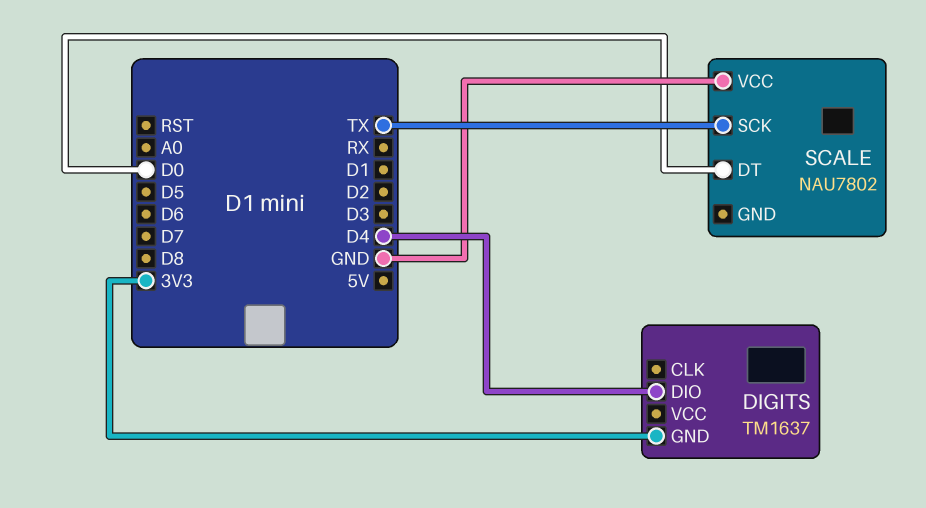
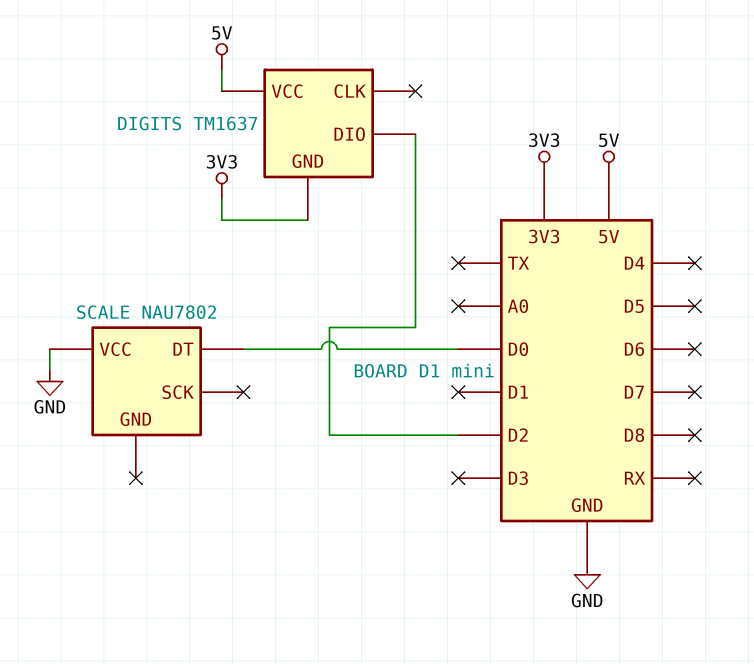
DIGITS pin DIO: D4 -> D2
DIGITS pin VCC: none -> 5V
SCALE pin SCK: TX -> none

